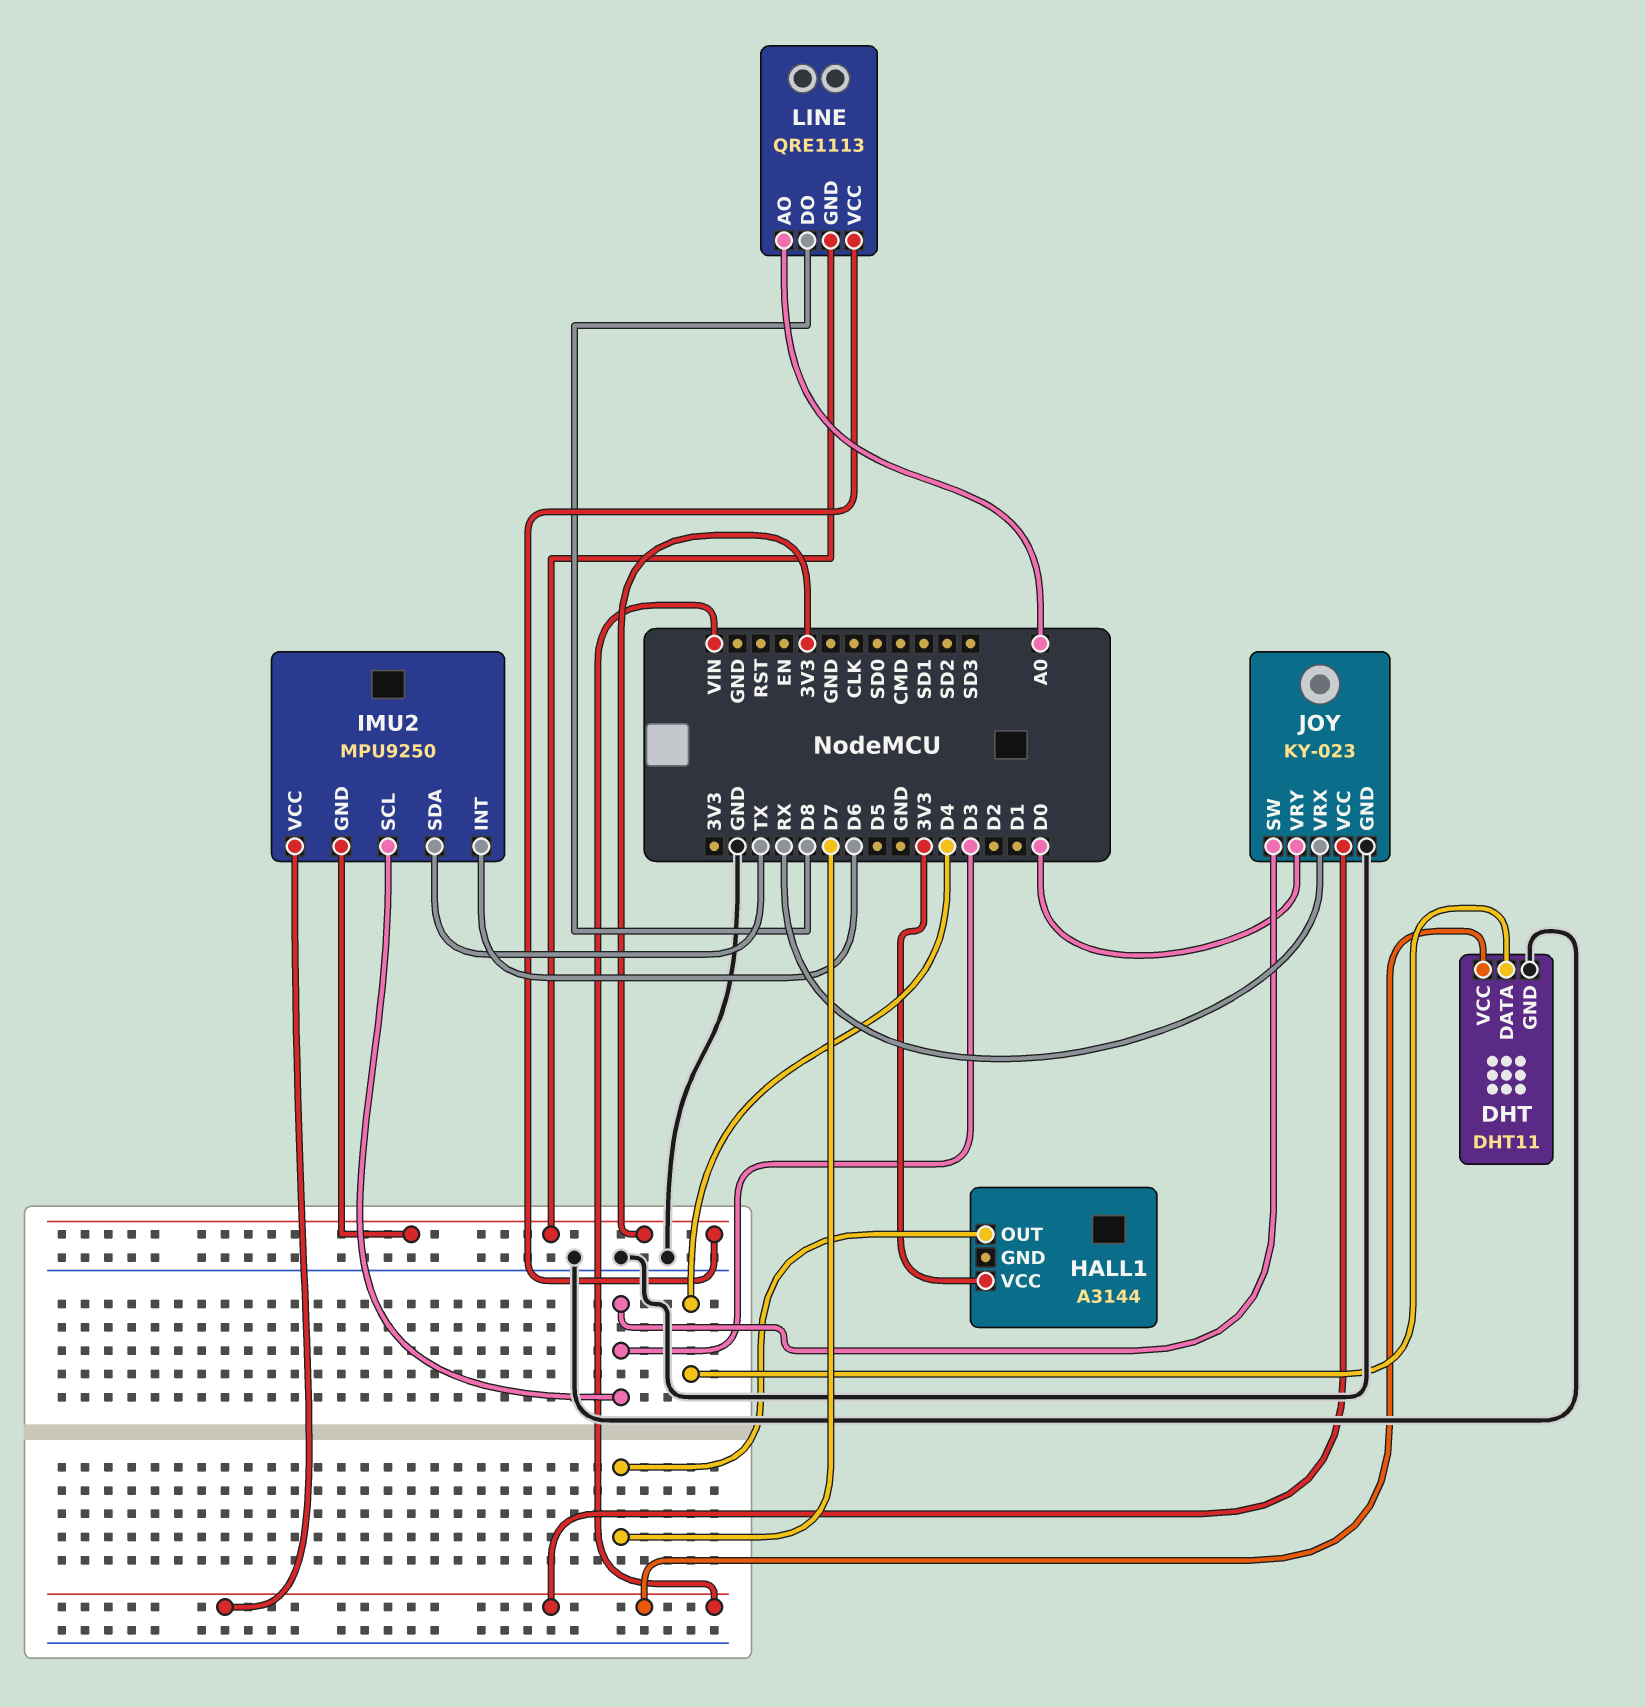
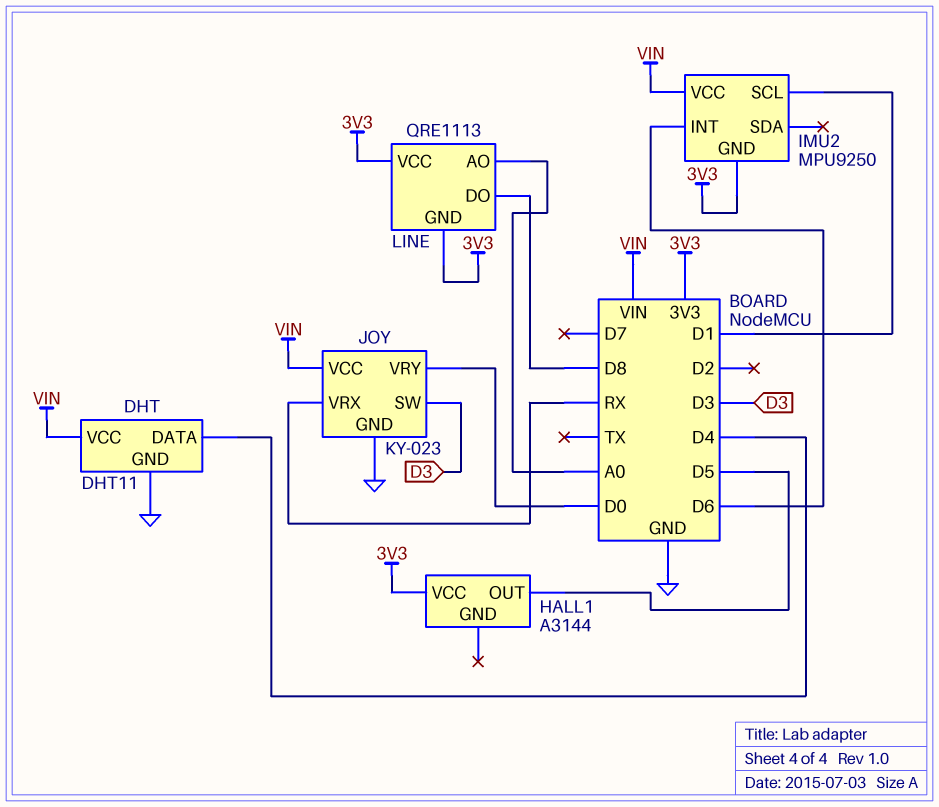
HALL1 pin OUT: D7 -> D5
IMU2 pin SCL: D3 -> D1
IMU2 pin SDA: TX -> none

